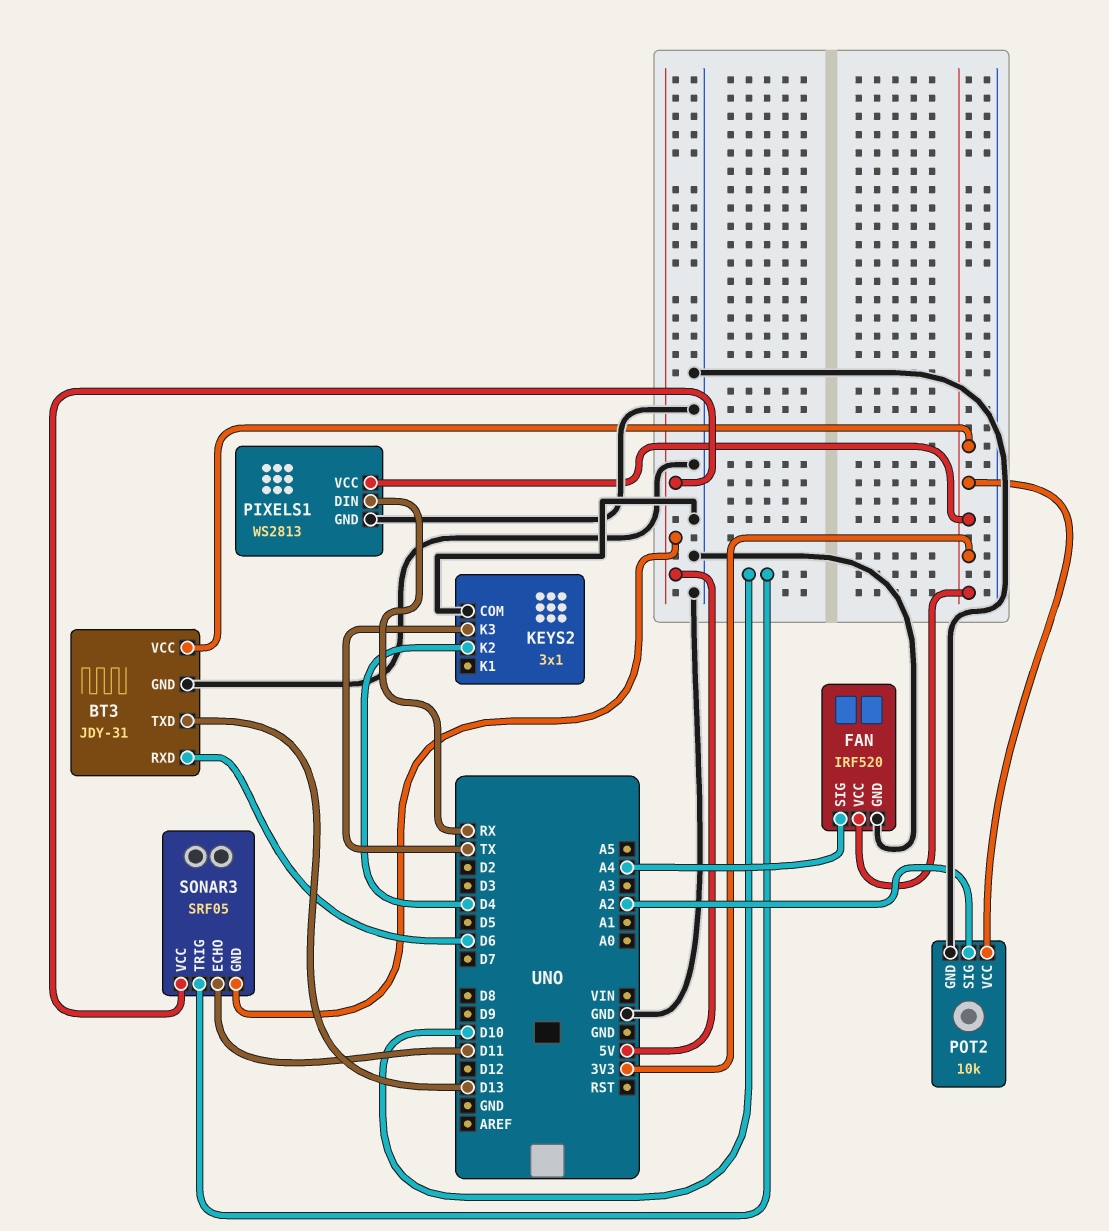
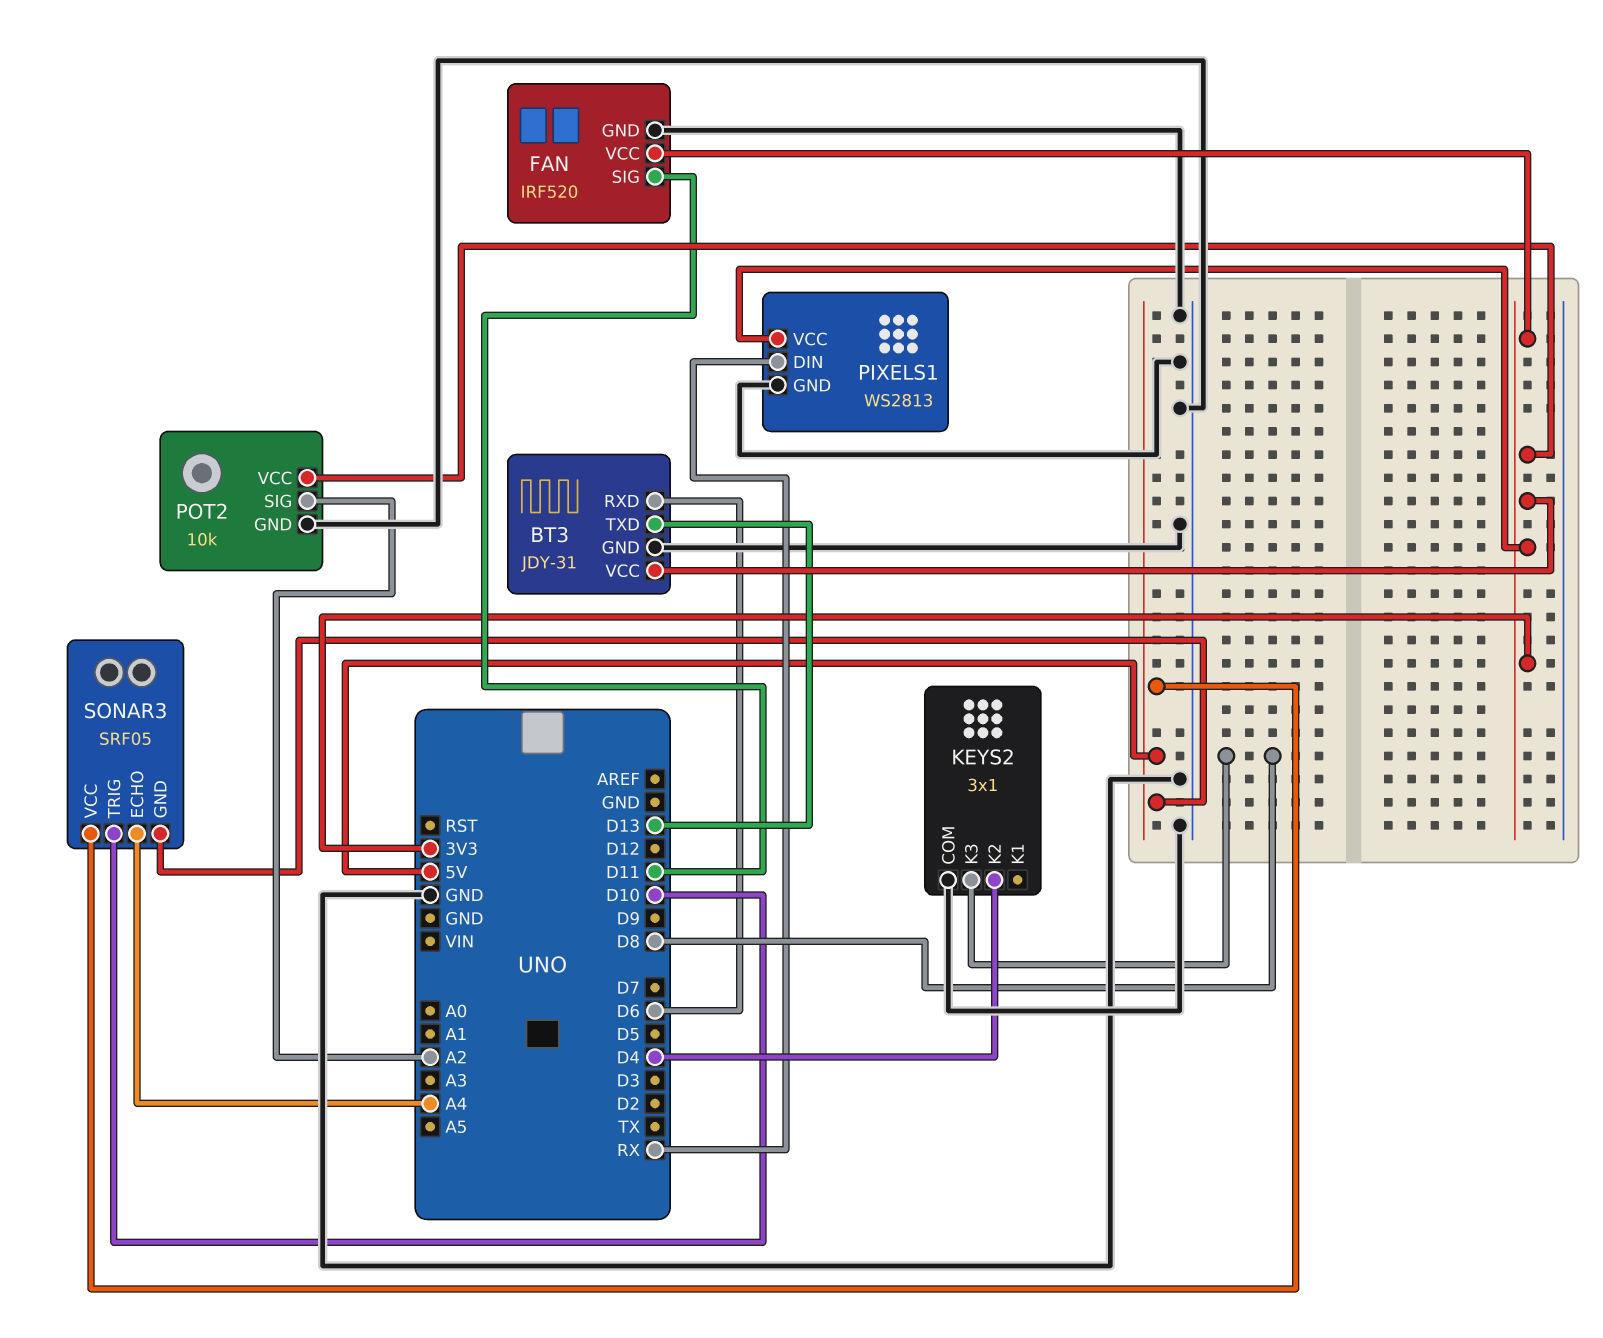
FAN pin SIG: A4 -> D11
KEYS2 pin K3: TX -> D8
SONAR3 pin ECHO: D11 -> A4

